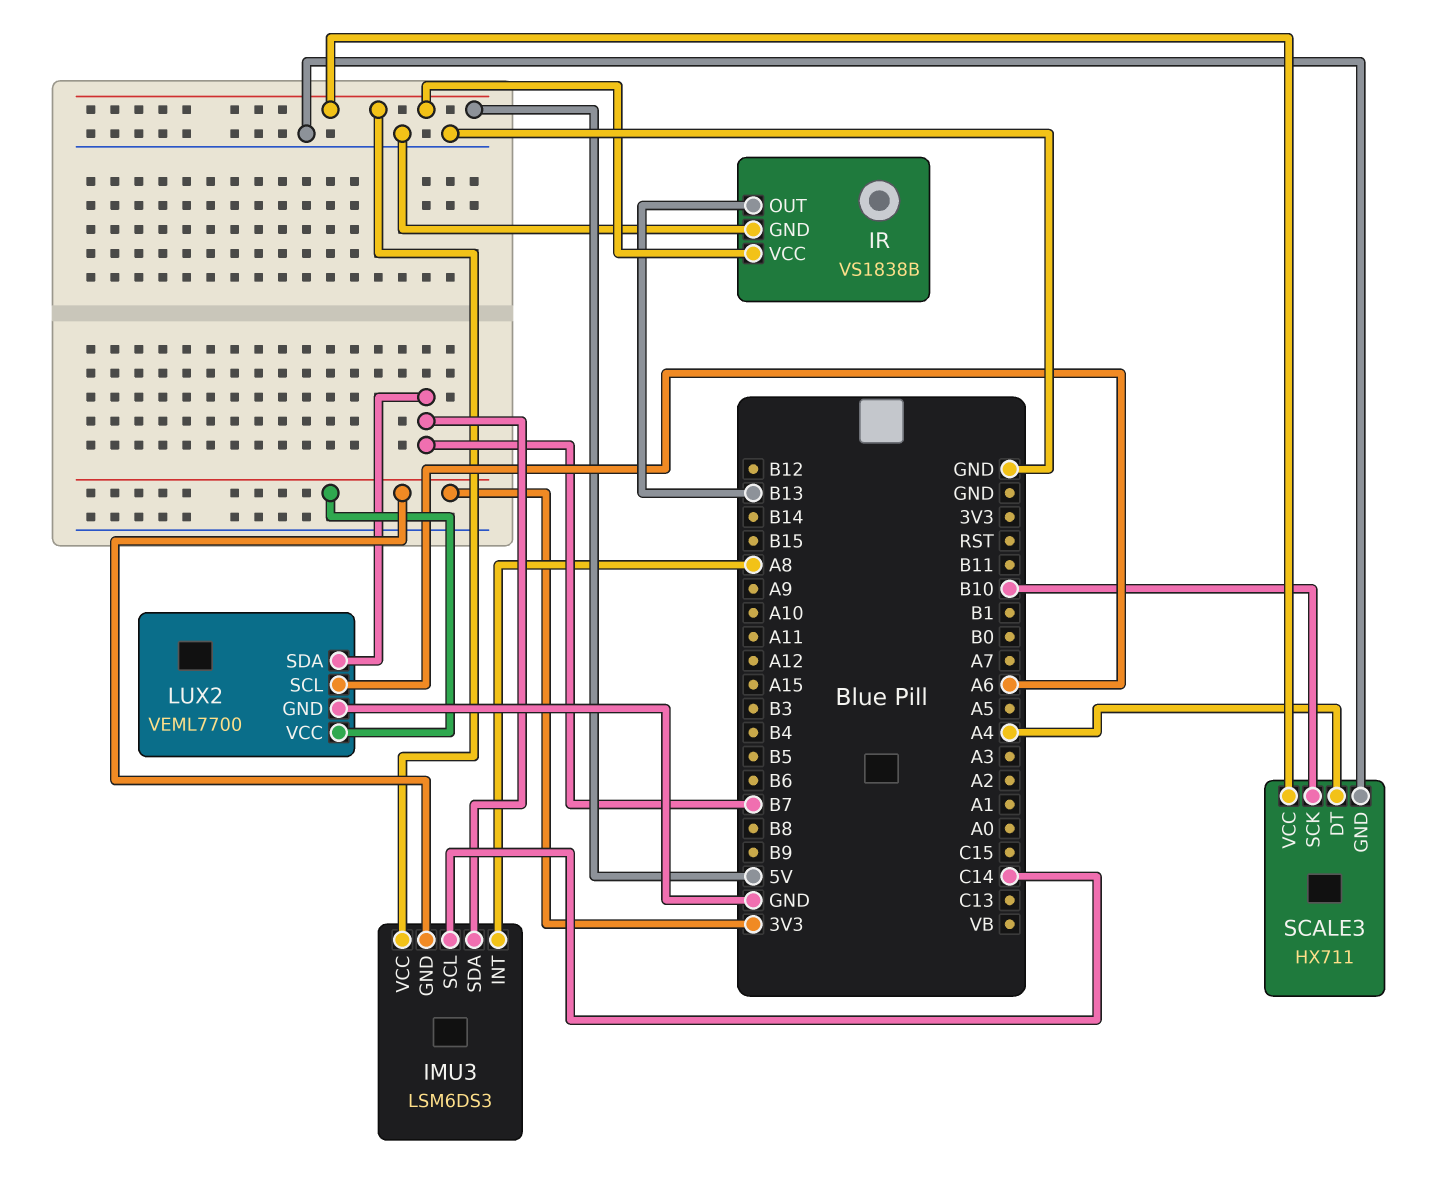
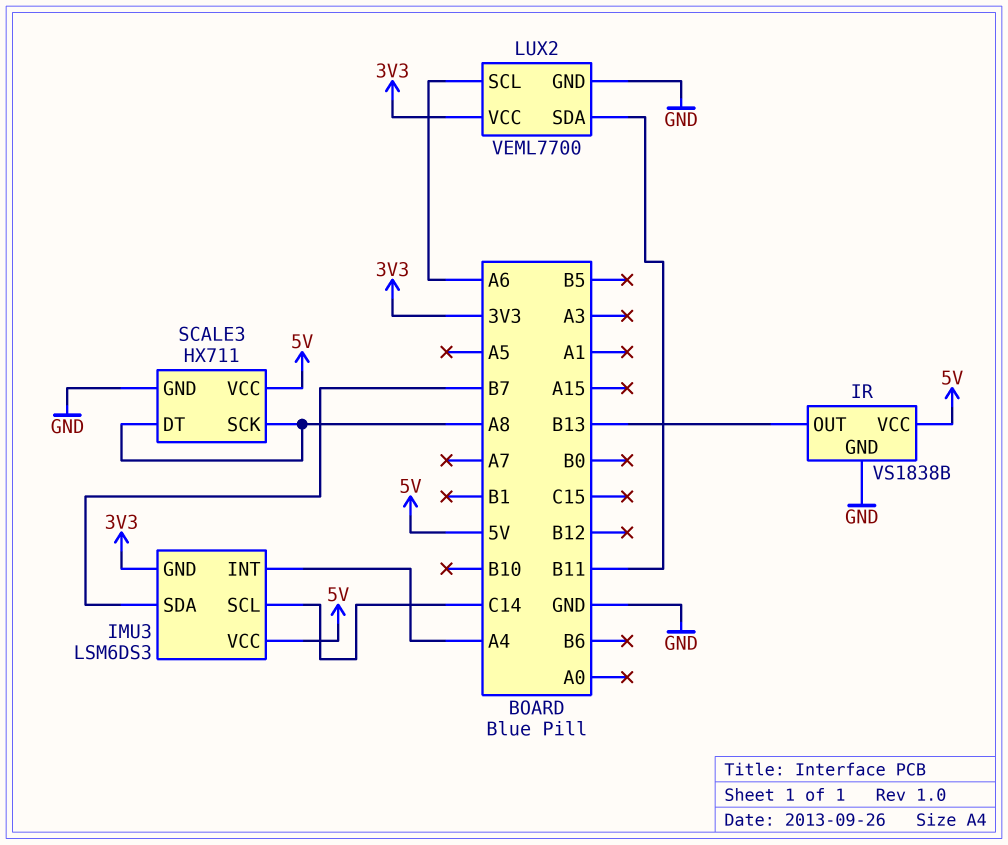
IMU3 pin INT: A8 -> A4
LUX2 pin SDA: B7 -> B11
SCALE3 pin DT: A4 -> A8
SCALE3 pin SCK: B10 -> A8

